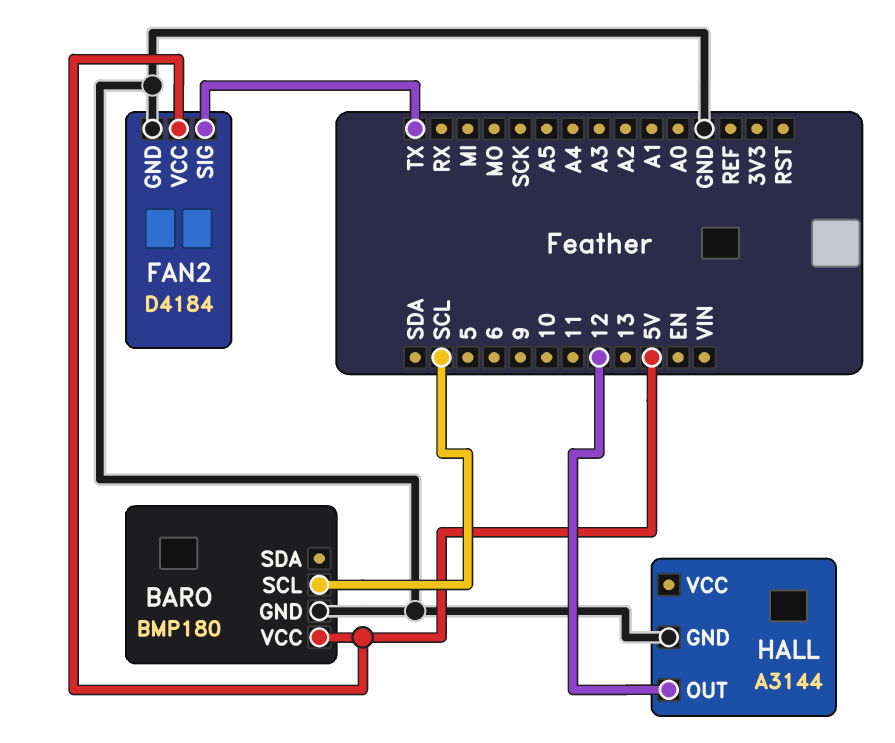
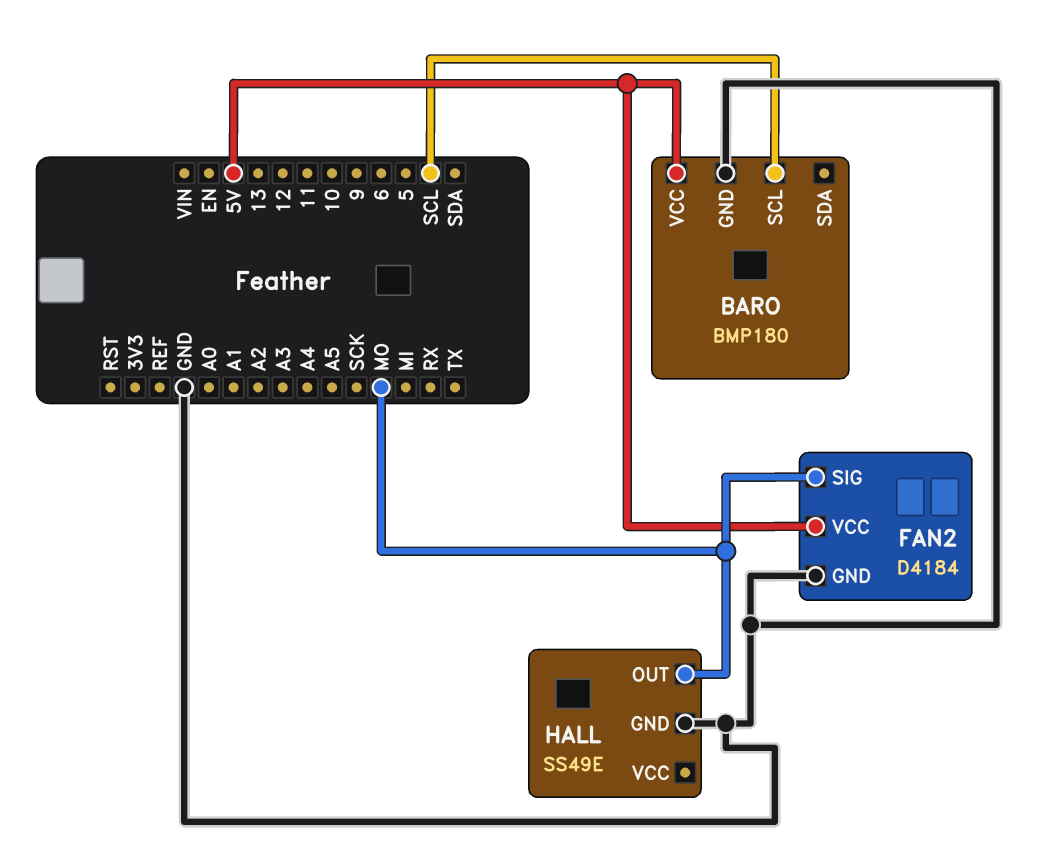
FAN2 pin SIG: TX -> MO
HALL: A3144 -> SS49E
HALL pin OUT: 12 -> MO

